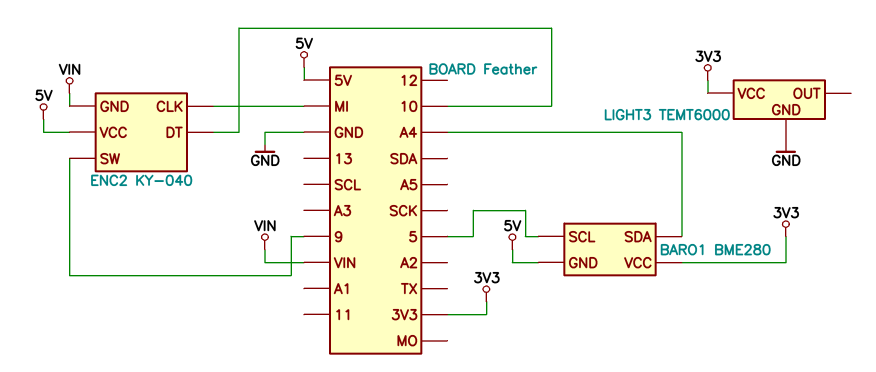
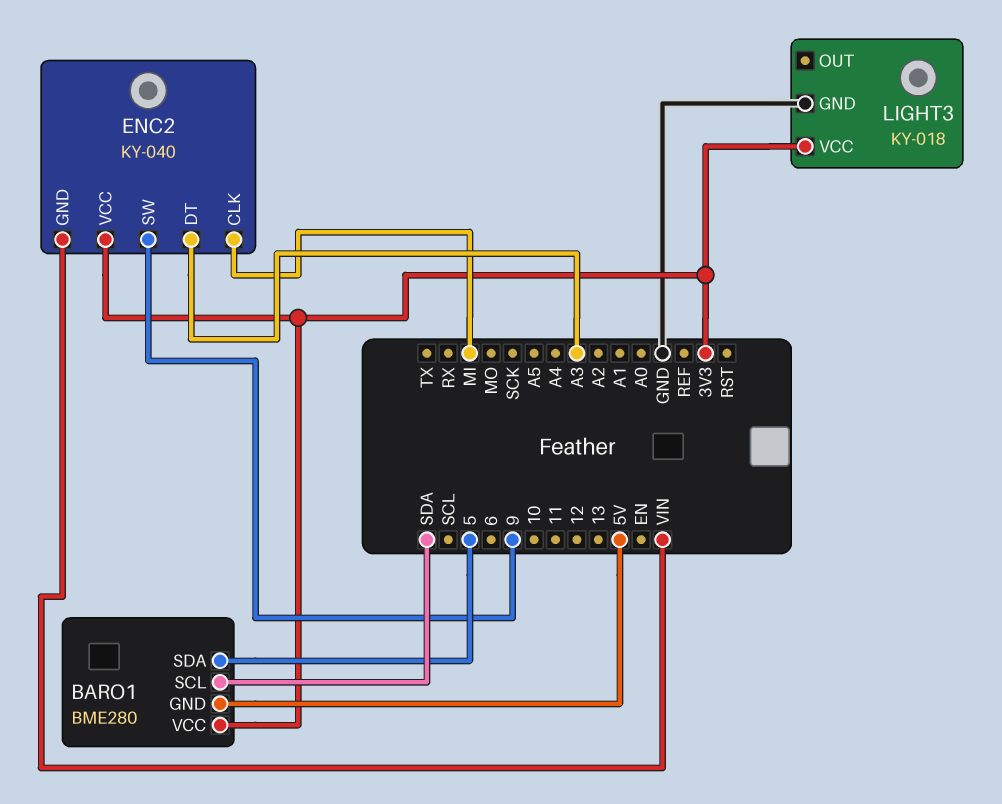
BARO1 pin SCL: 5 -> SDA
BARO1 pin SDA: A4 -> 5
ENC2 pin DT: 10 -> A3
ENC2 pin VCC: 5V -> 3V3
LIGHT3: TEMT6000 -> KY-018

